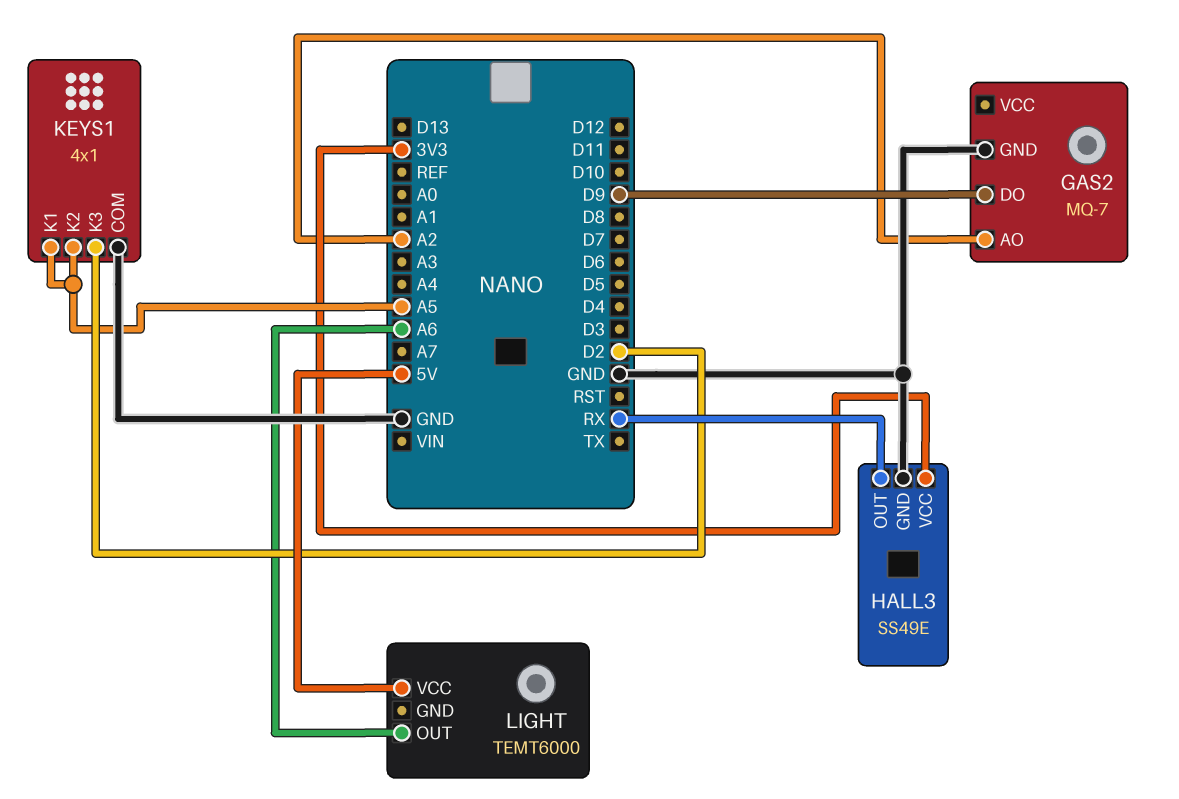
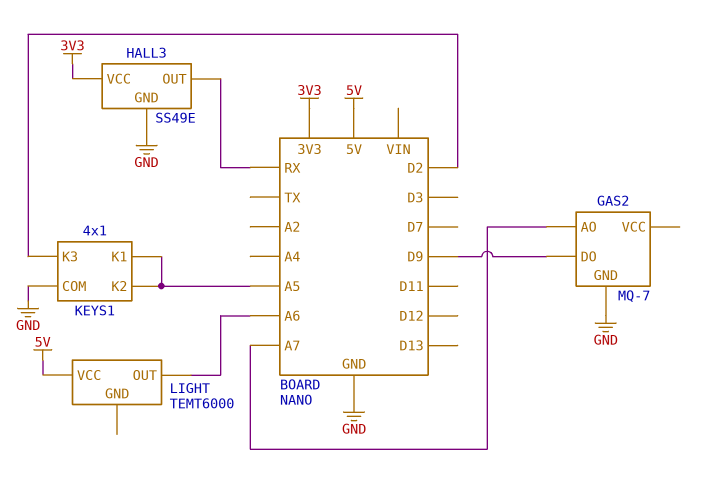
GAS2 pin AO: A2 -> A7

